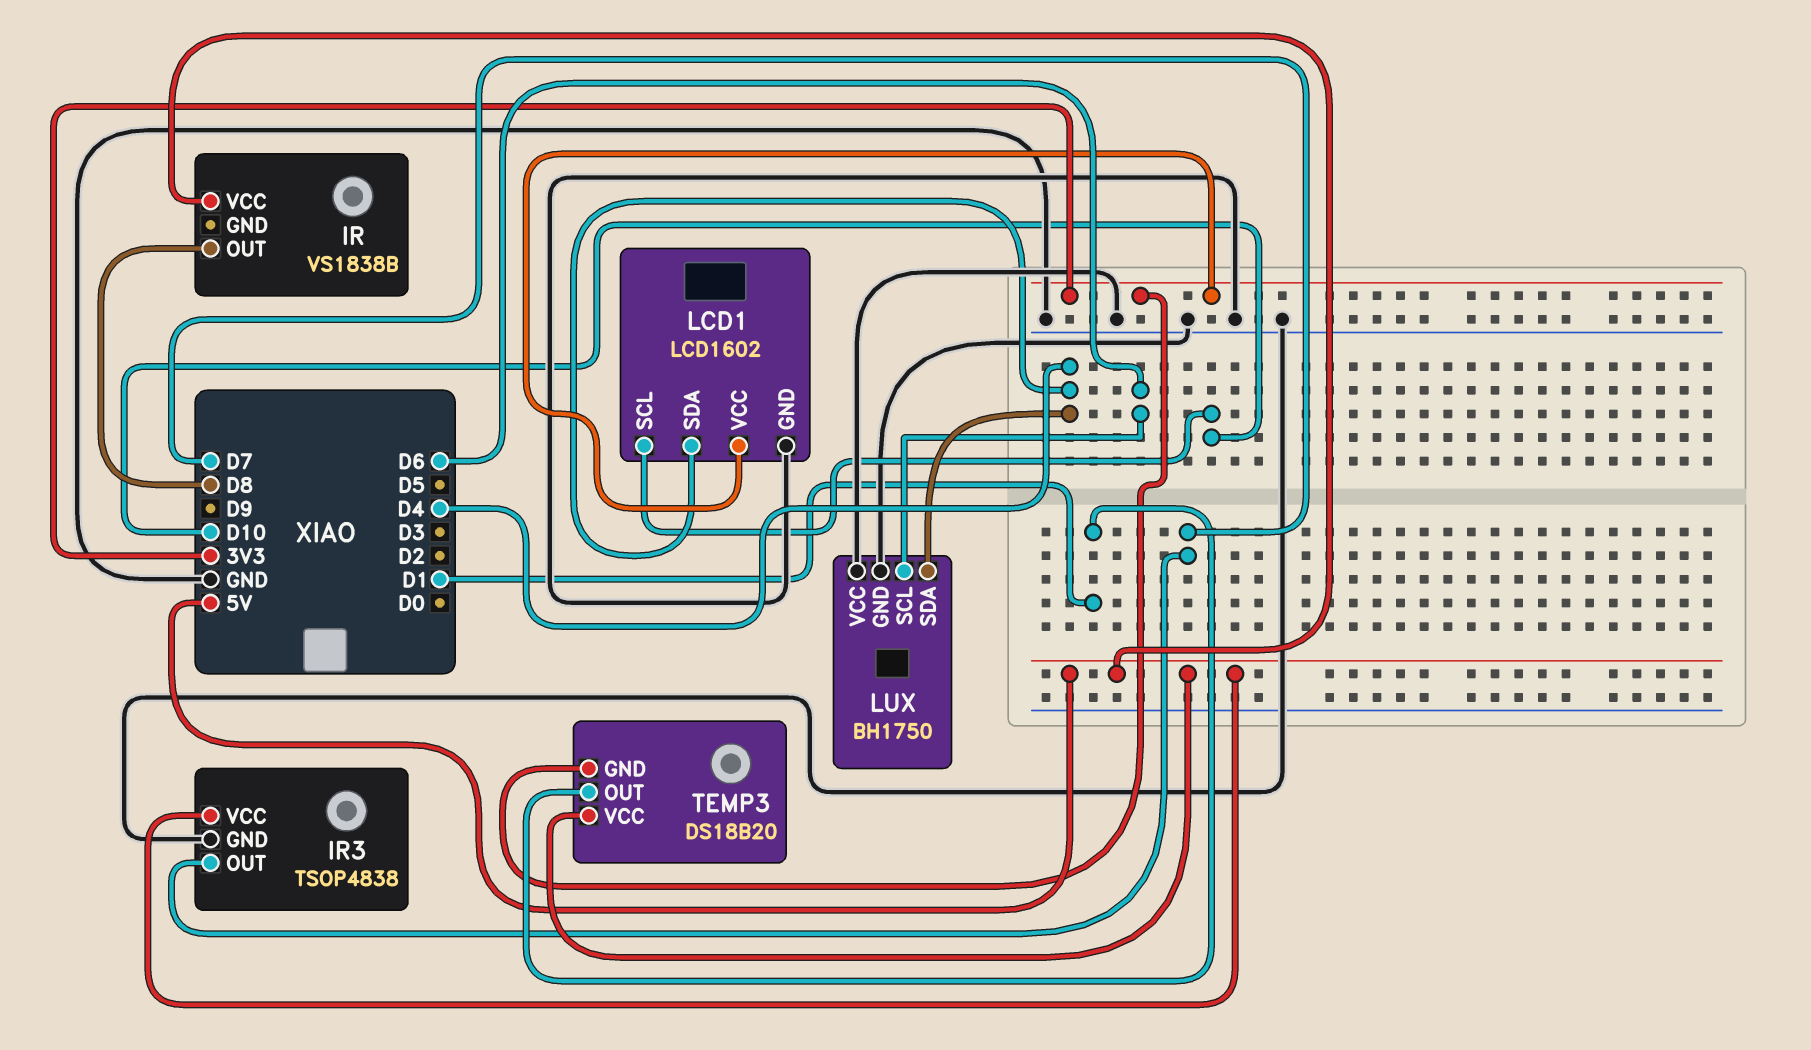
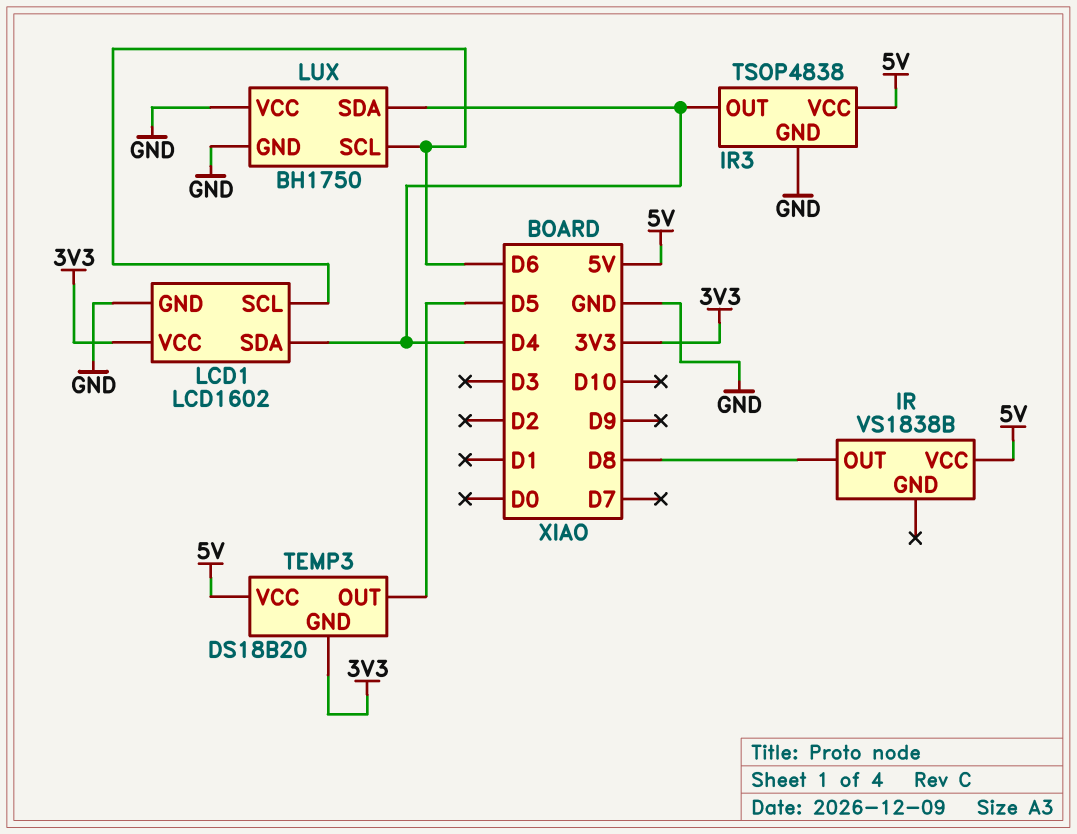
IR3 pin OUT: D7 -> D4
LCD1 pin SCL: D10 -> D6
TEMP3 pin OUT: D1 -> D5

